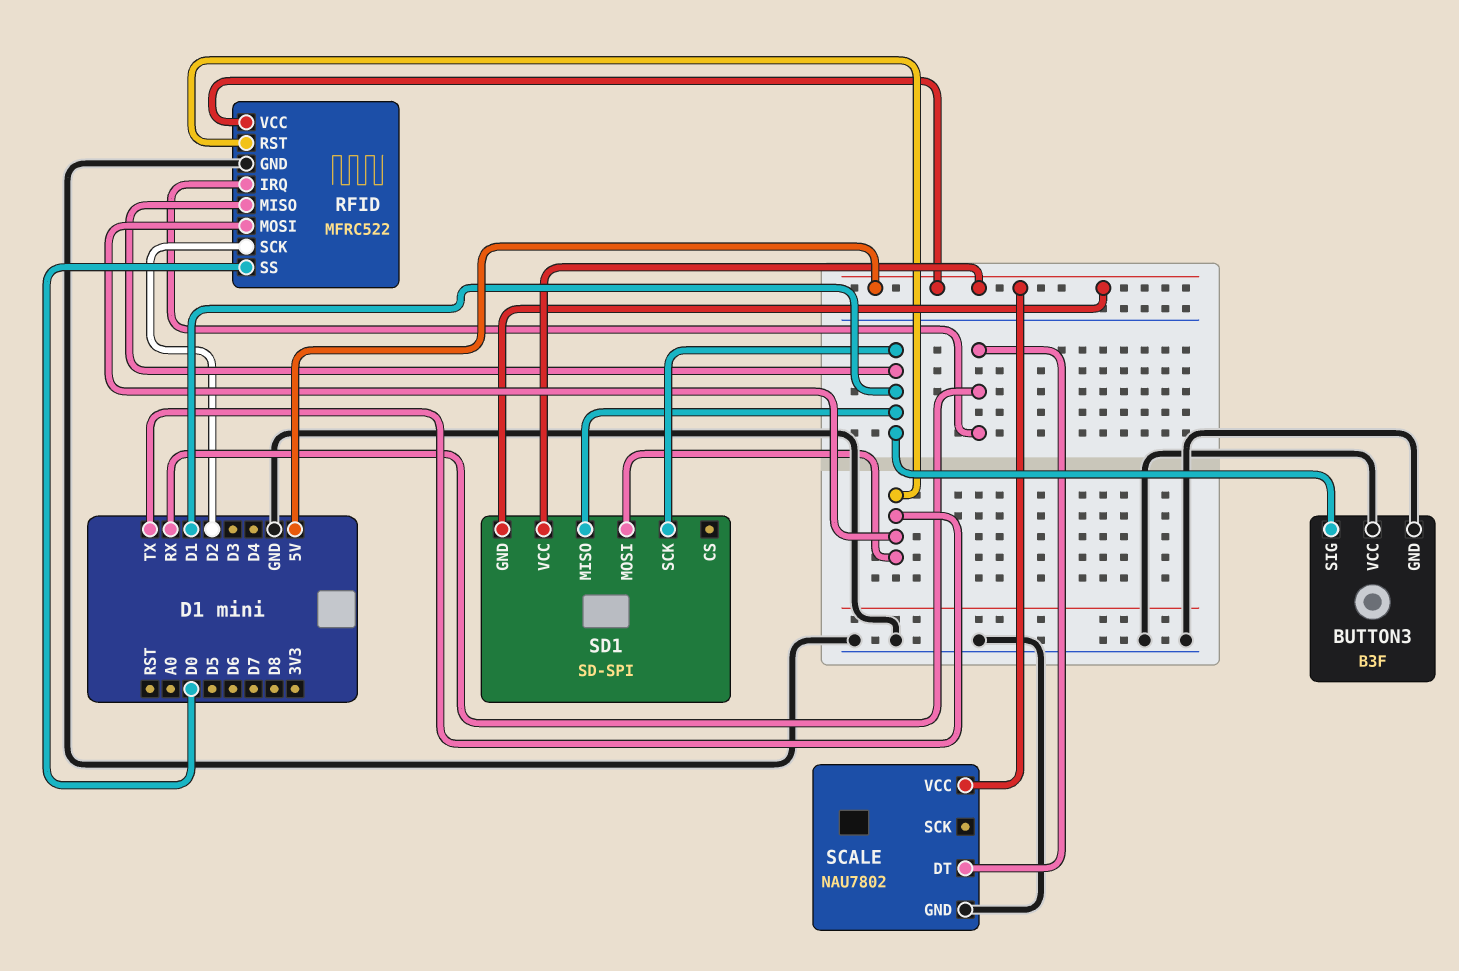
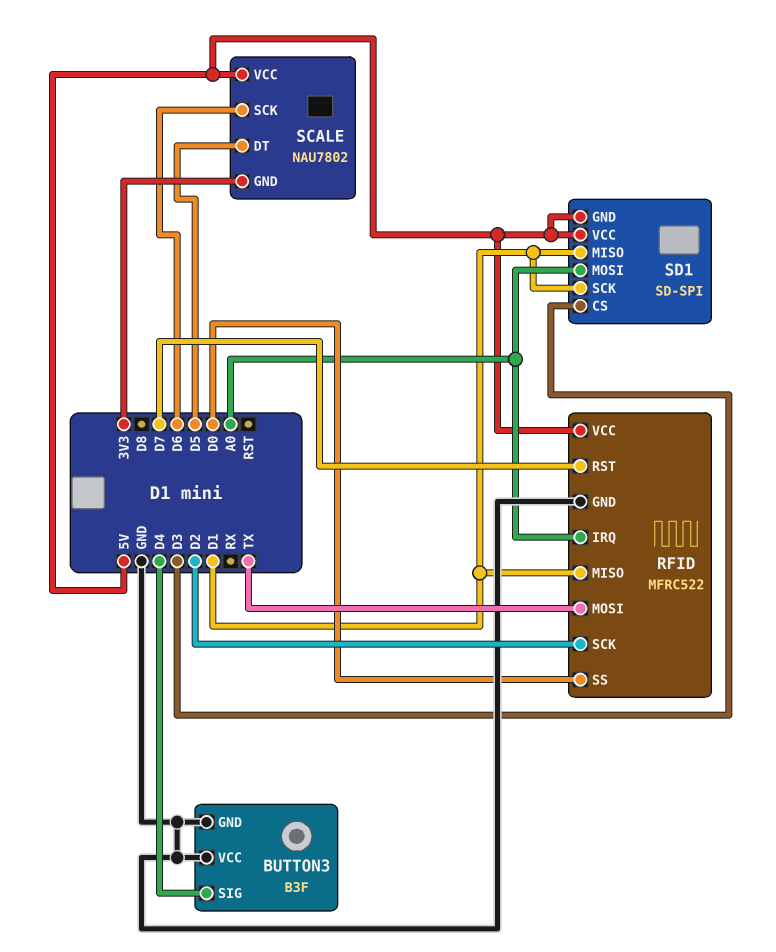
BUTTON3 pin SIG: D1 -> D4
RFID pin IRQ: RX -> A0
RFID pin RST: TX -> D7
SCALE pin DT: RX -> D5
SCALE pin GND: GND -> 3V3
SCALE pin SCK: none -> D6
SD1 pin CS: none -> D3
SD1 pin MOSI: TX -> A0

